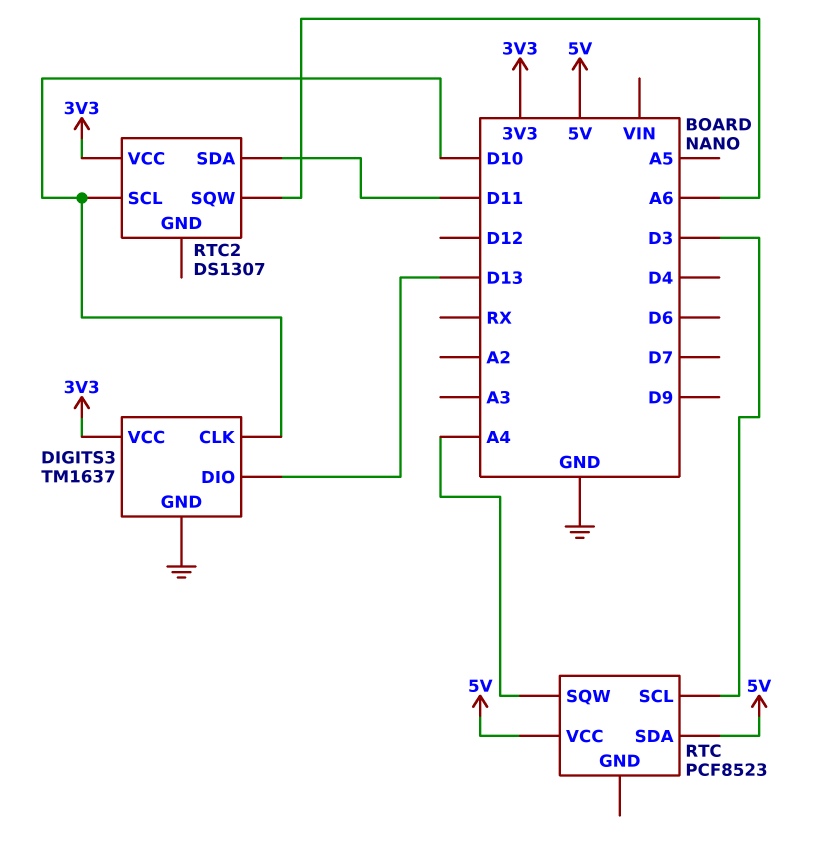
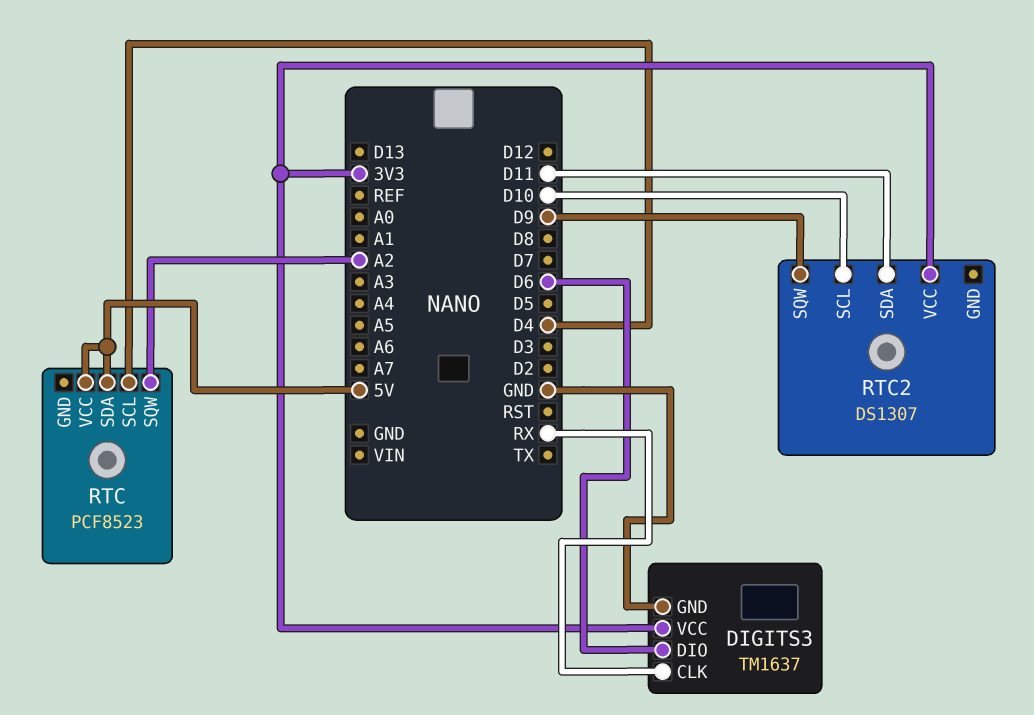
DIGITS3 pin CLK: D10 -> RX
DIGITS3 pin DIO: D13 -> D6
RTC pin SCL: D3 -> D4
RTC pin SQW: A4 -> A2
RTC2 pin SQW: A6 -> D9

